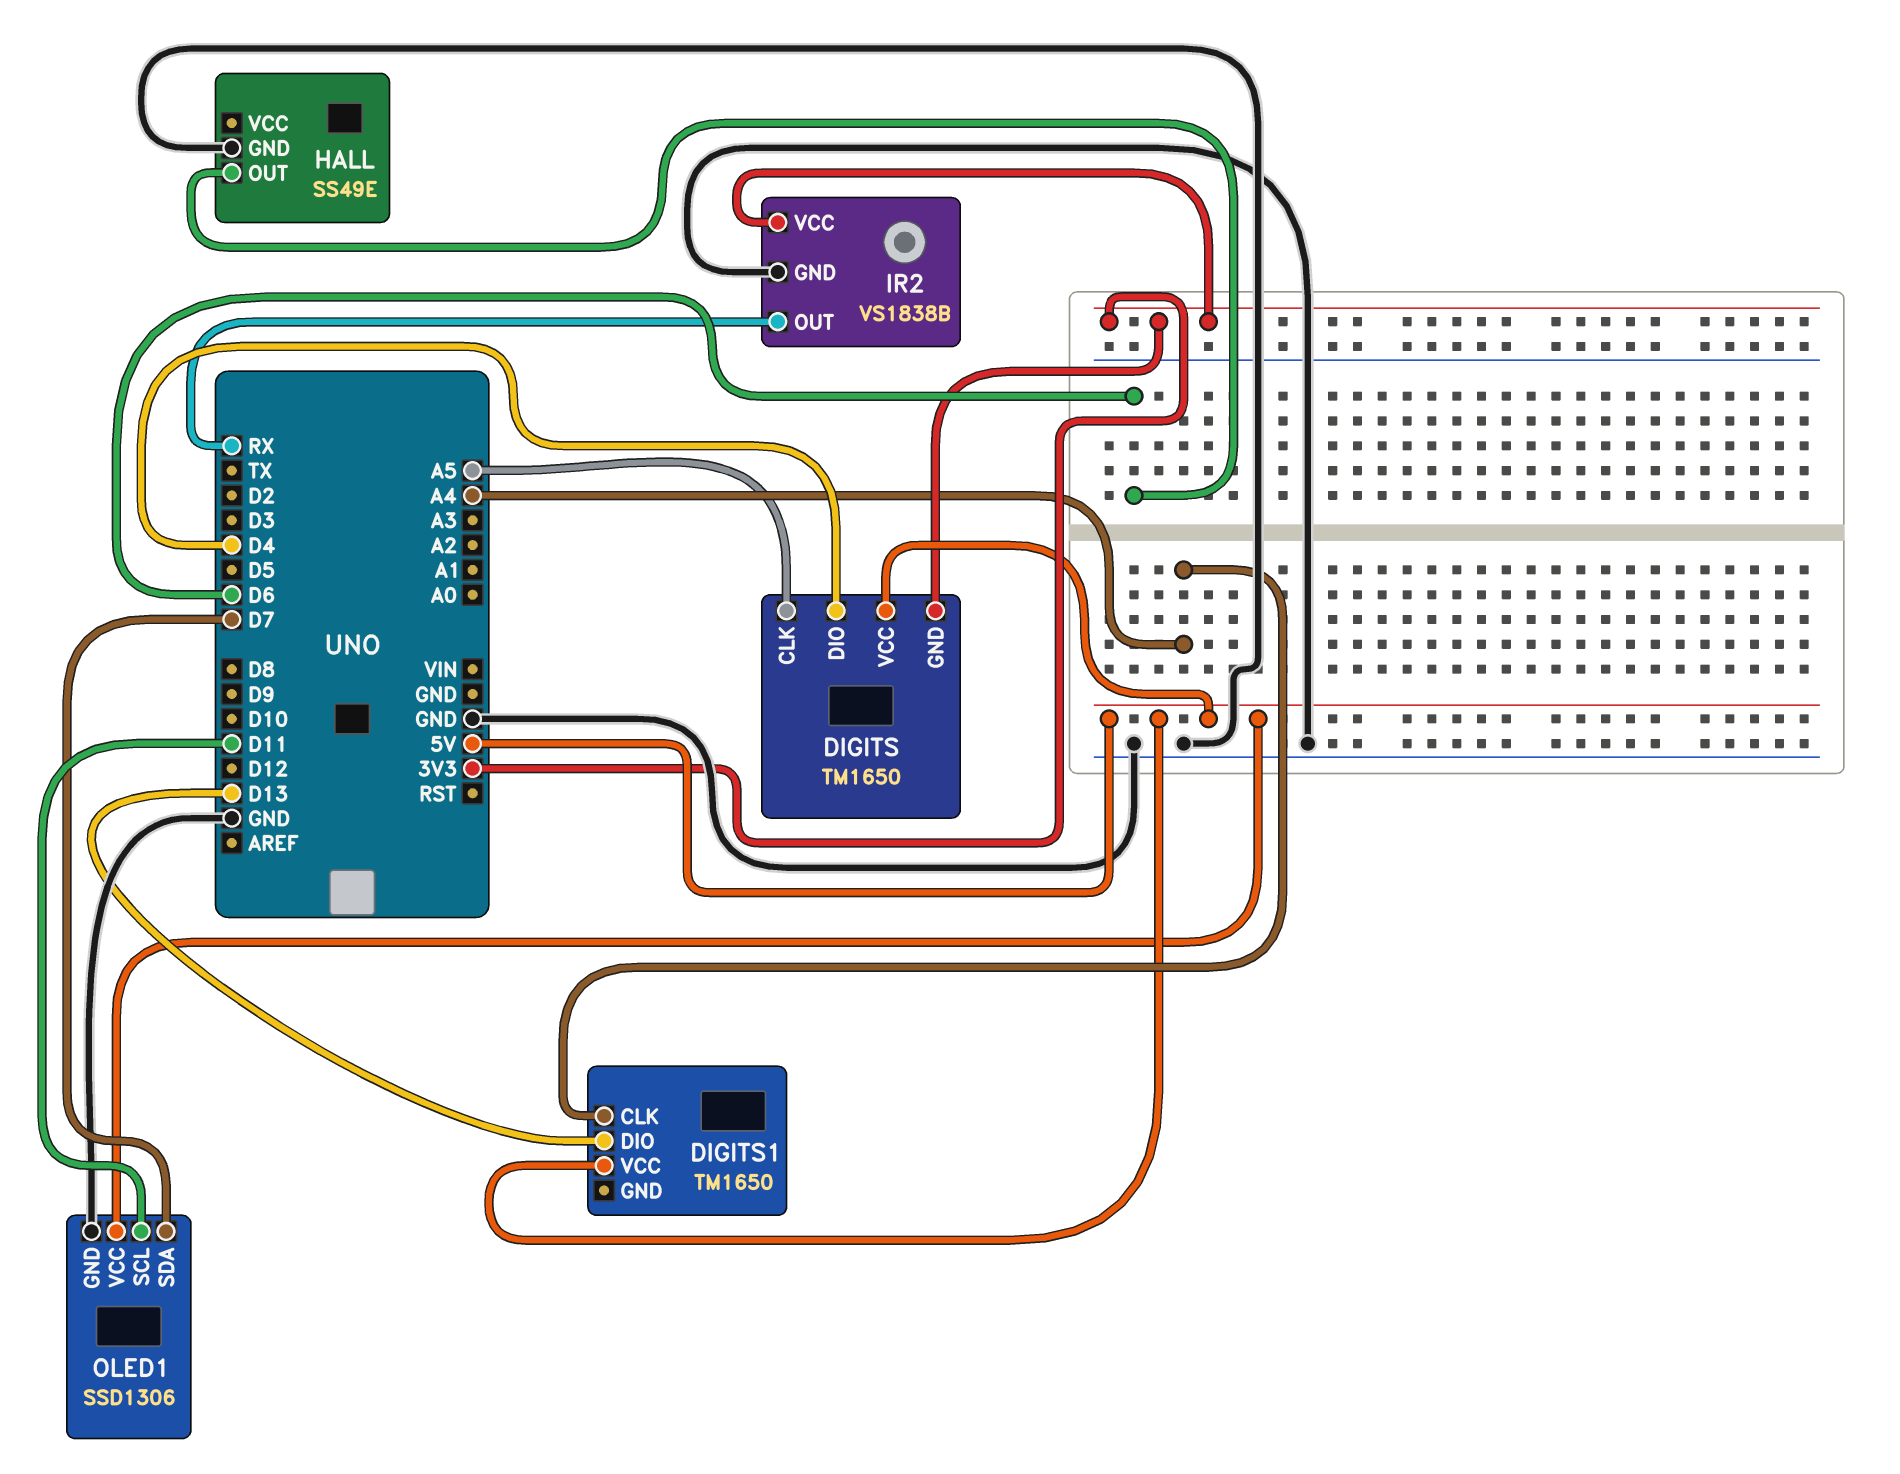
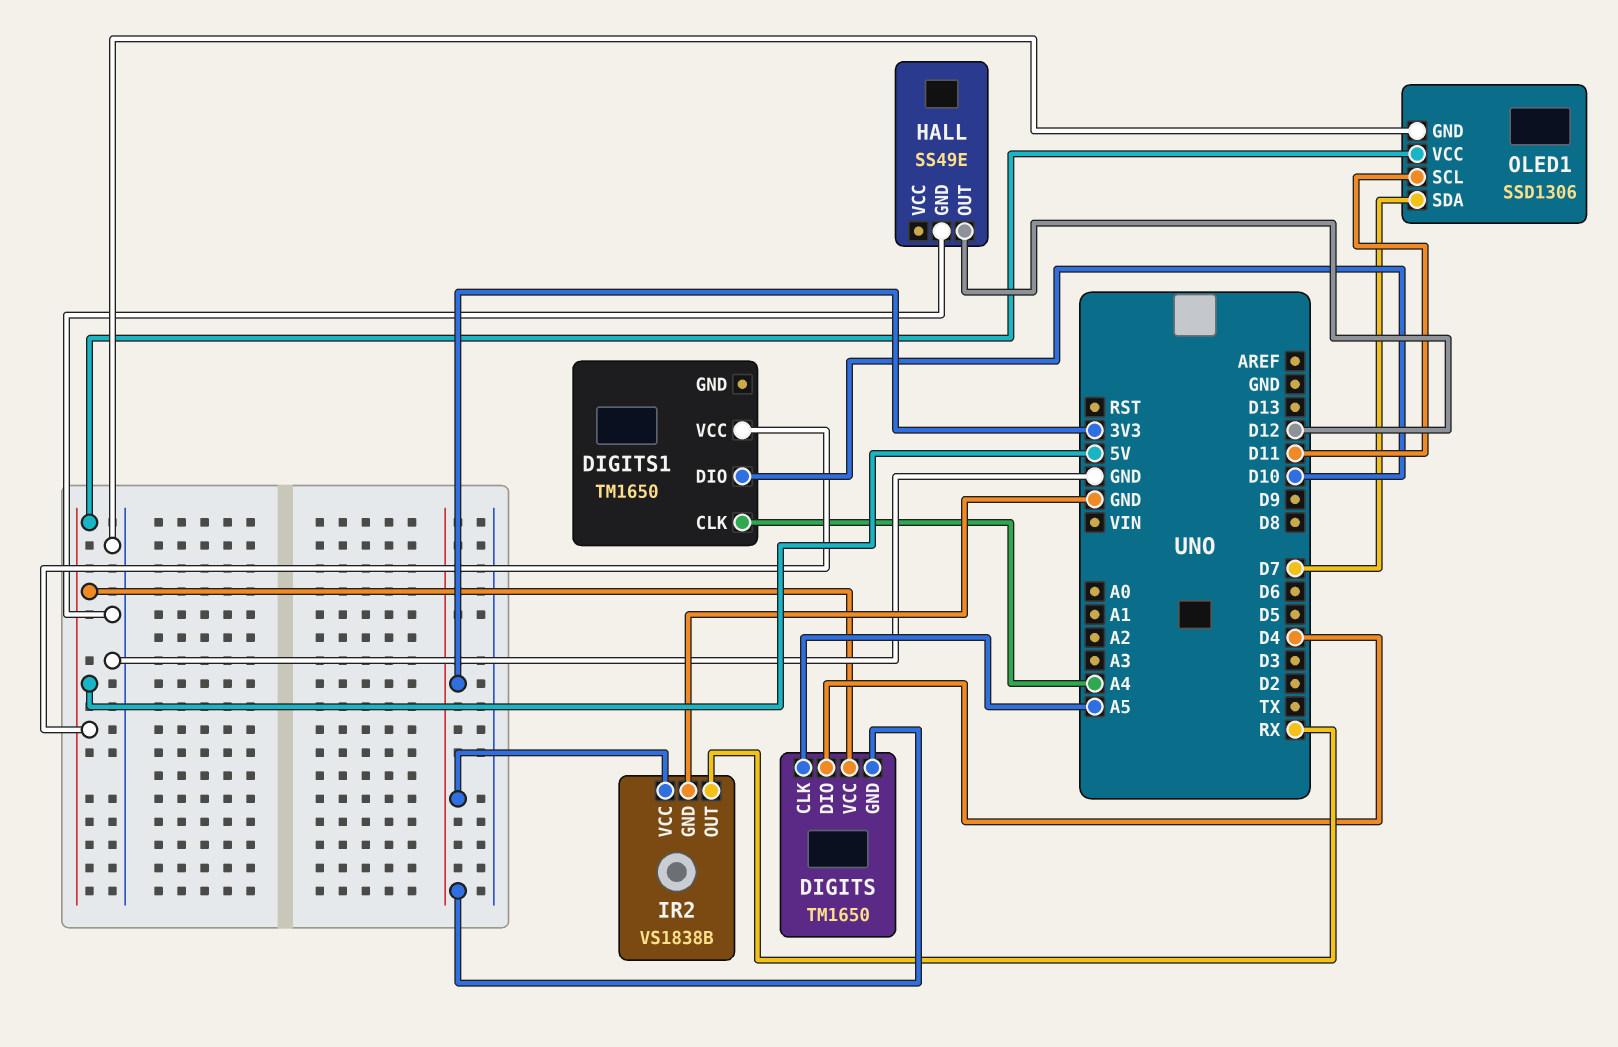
DIGITS1 pin DIO: D13 -> D10
HALL pin OUT: D6 -> D12

